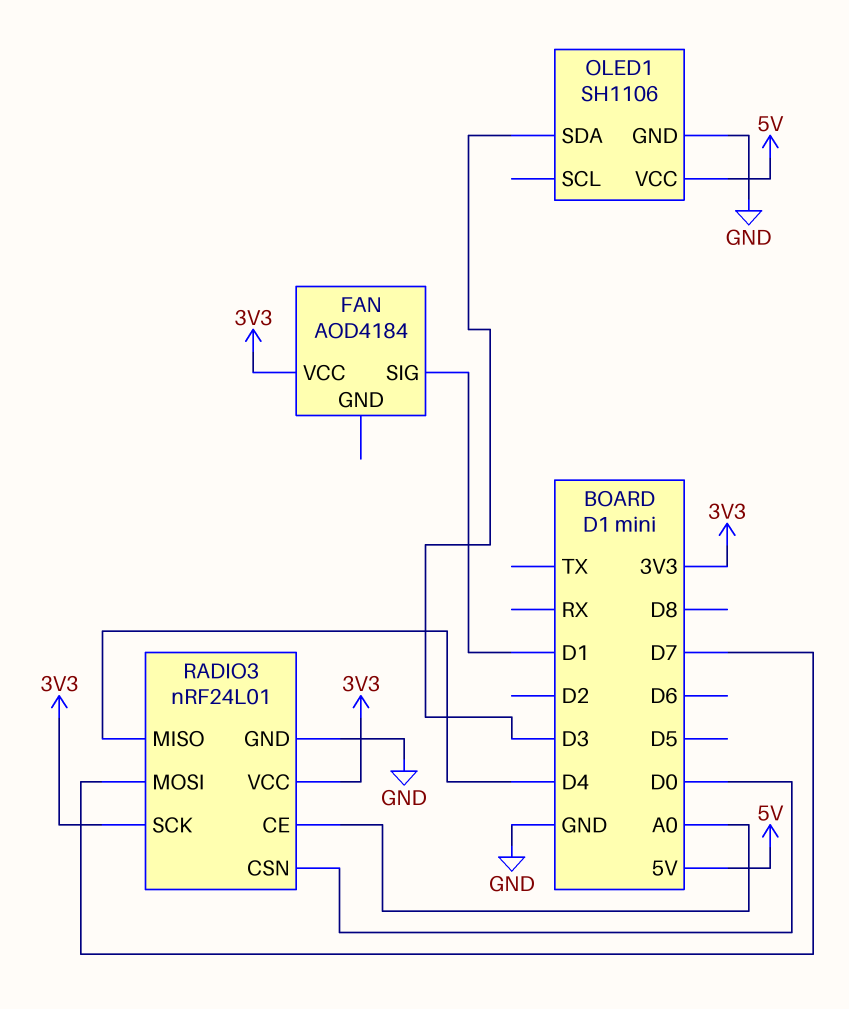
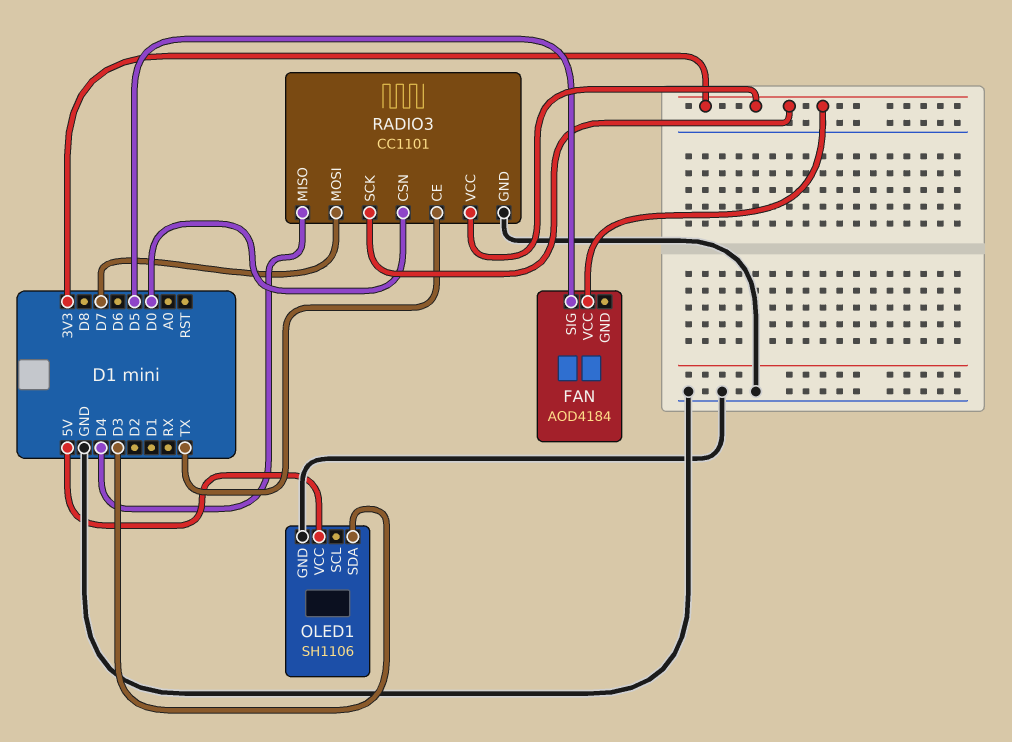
FAN pin SIG: D1 -> D5
RADIO3: nRF24L01 -> CC1101
RADIO3 pin CE: A0 -> TX

